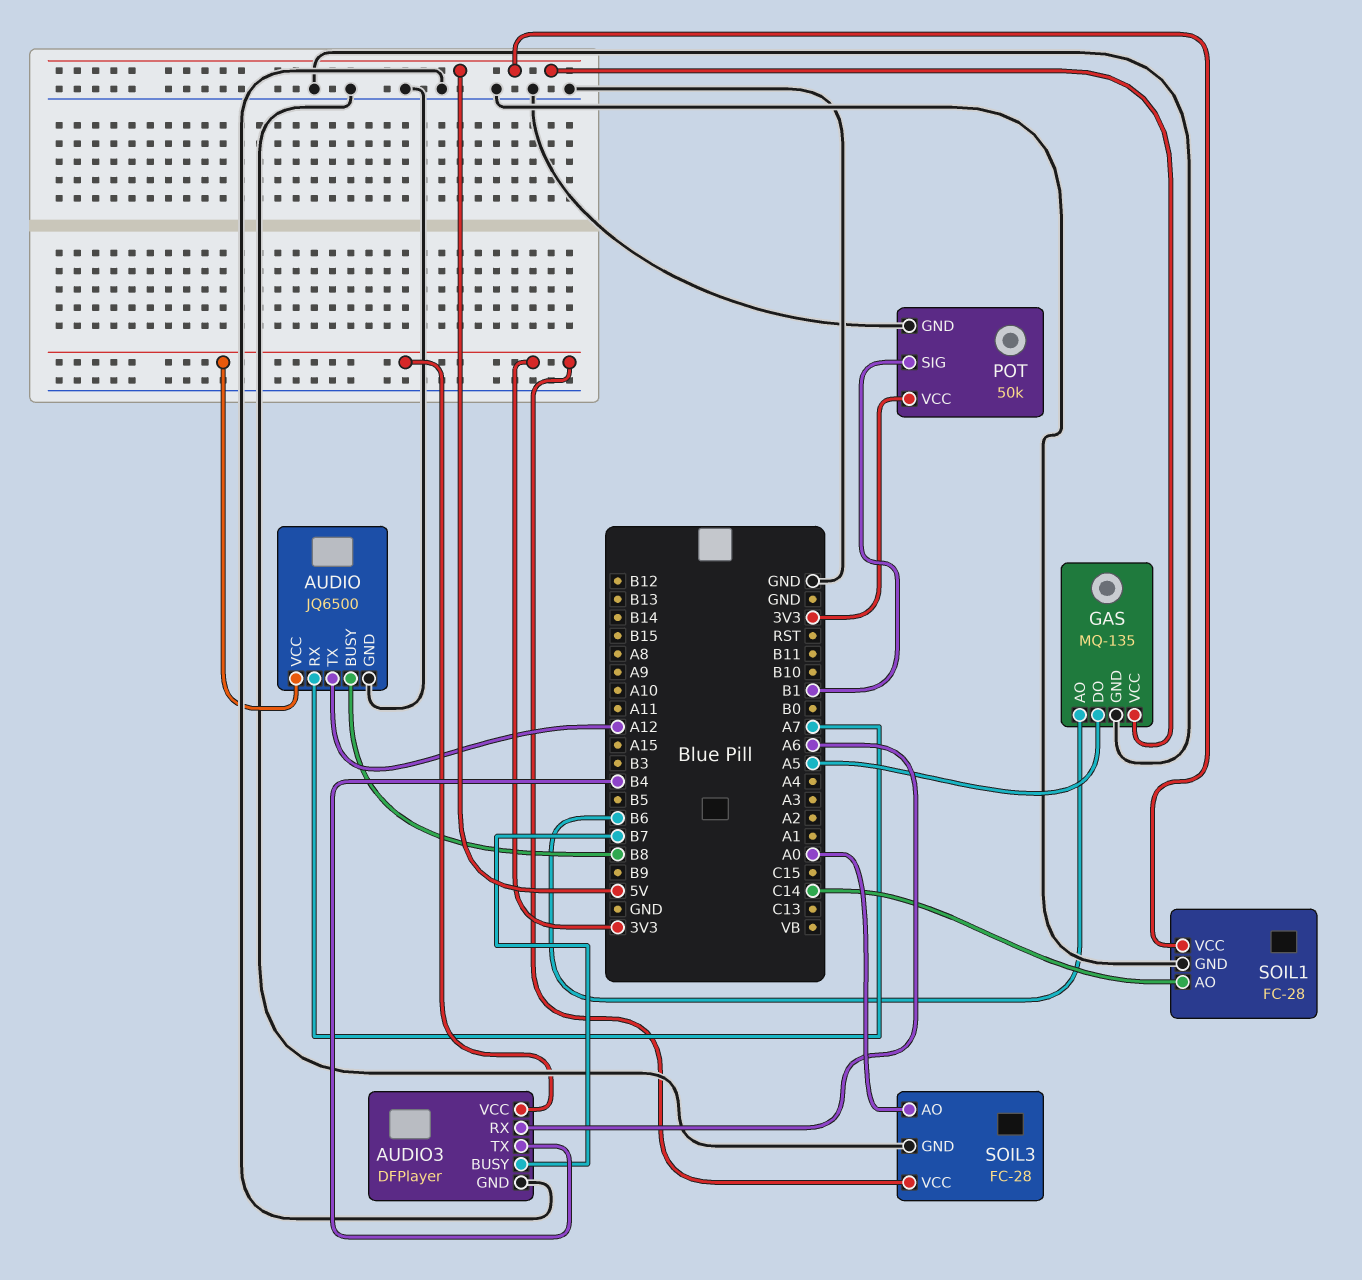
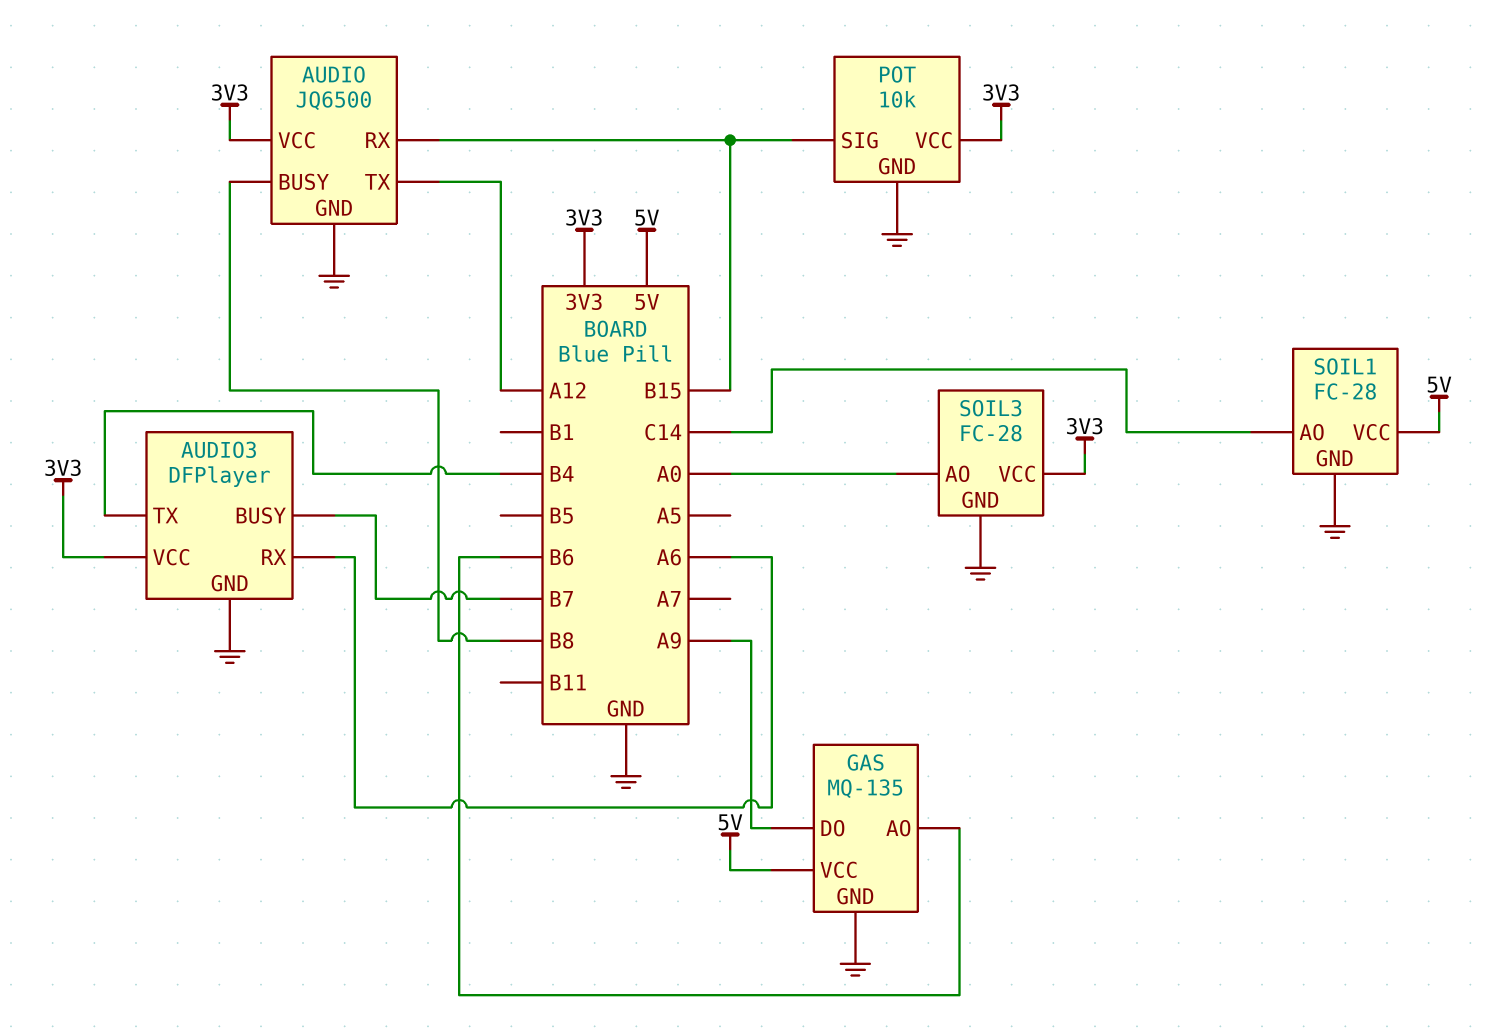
AUDIO pin RX: A7 -> B15
GAS pin DO: A5 -> A9
POT: 50k -> 10k
POT pin SIG: B1 -> B15

